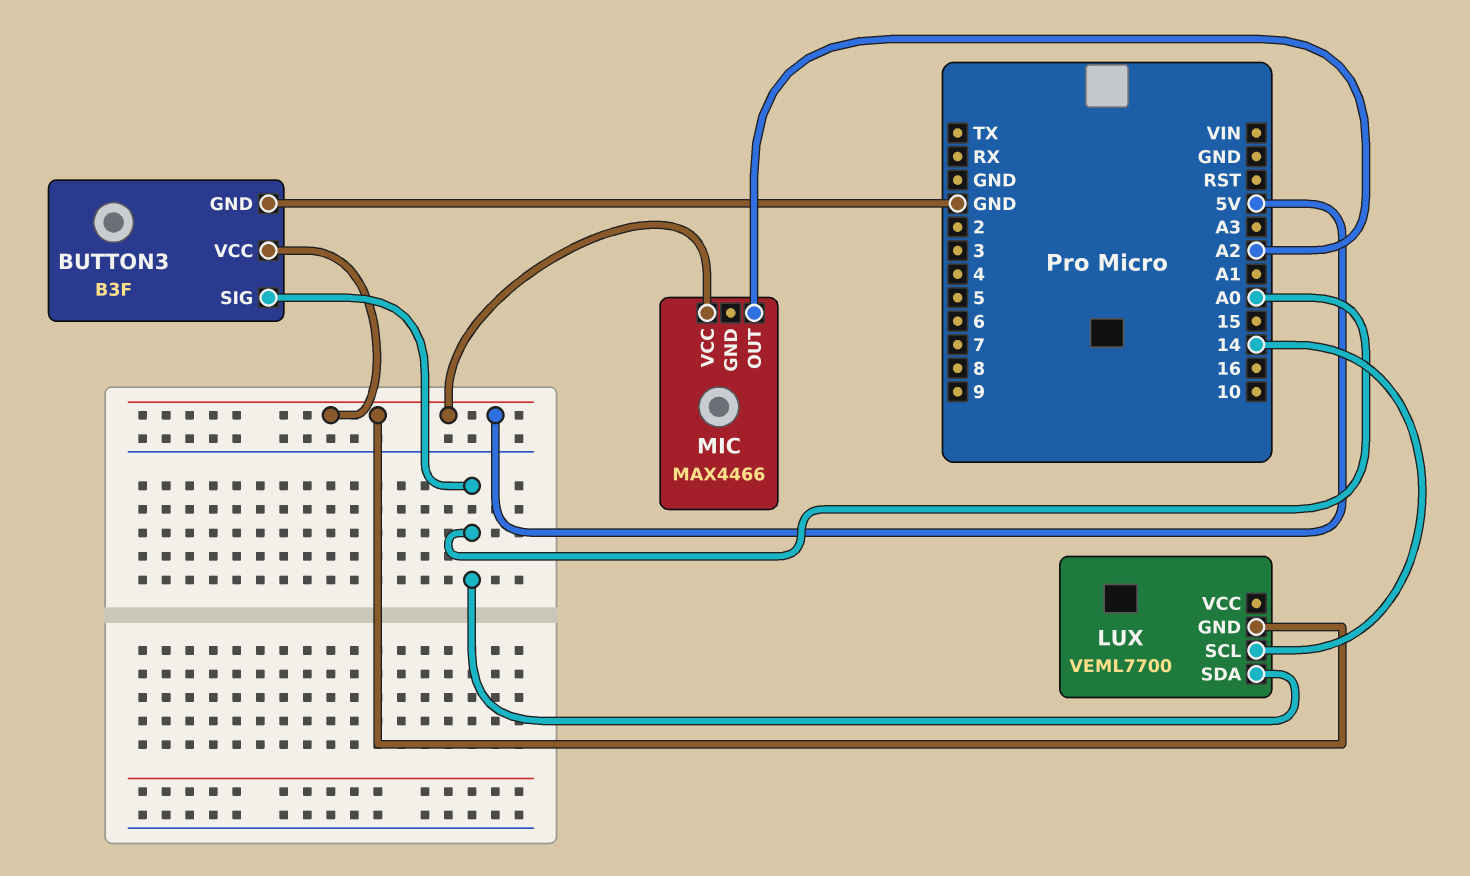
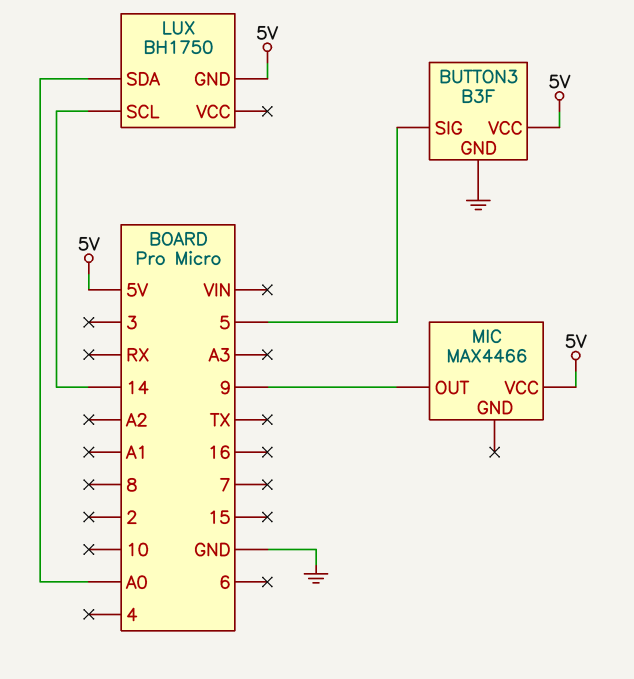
BUTTON3 pin SIG: A0 -> 5
LUX: VEML7700 -> BH1750
MIC pin OUT: A2 -> 9

